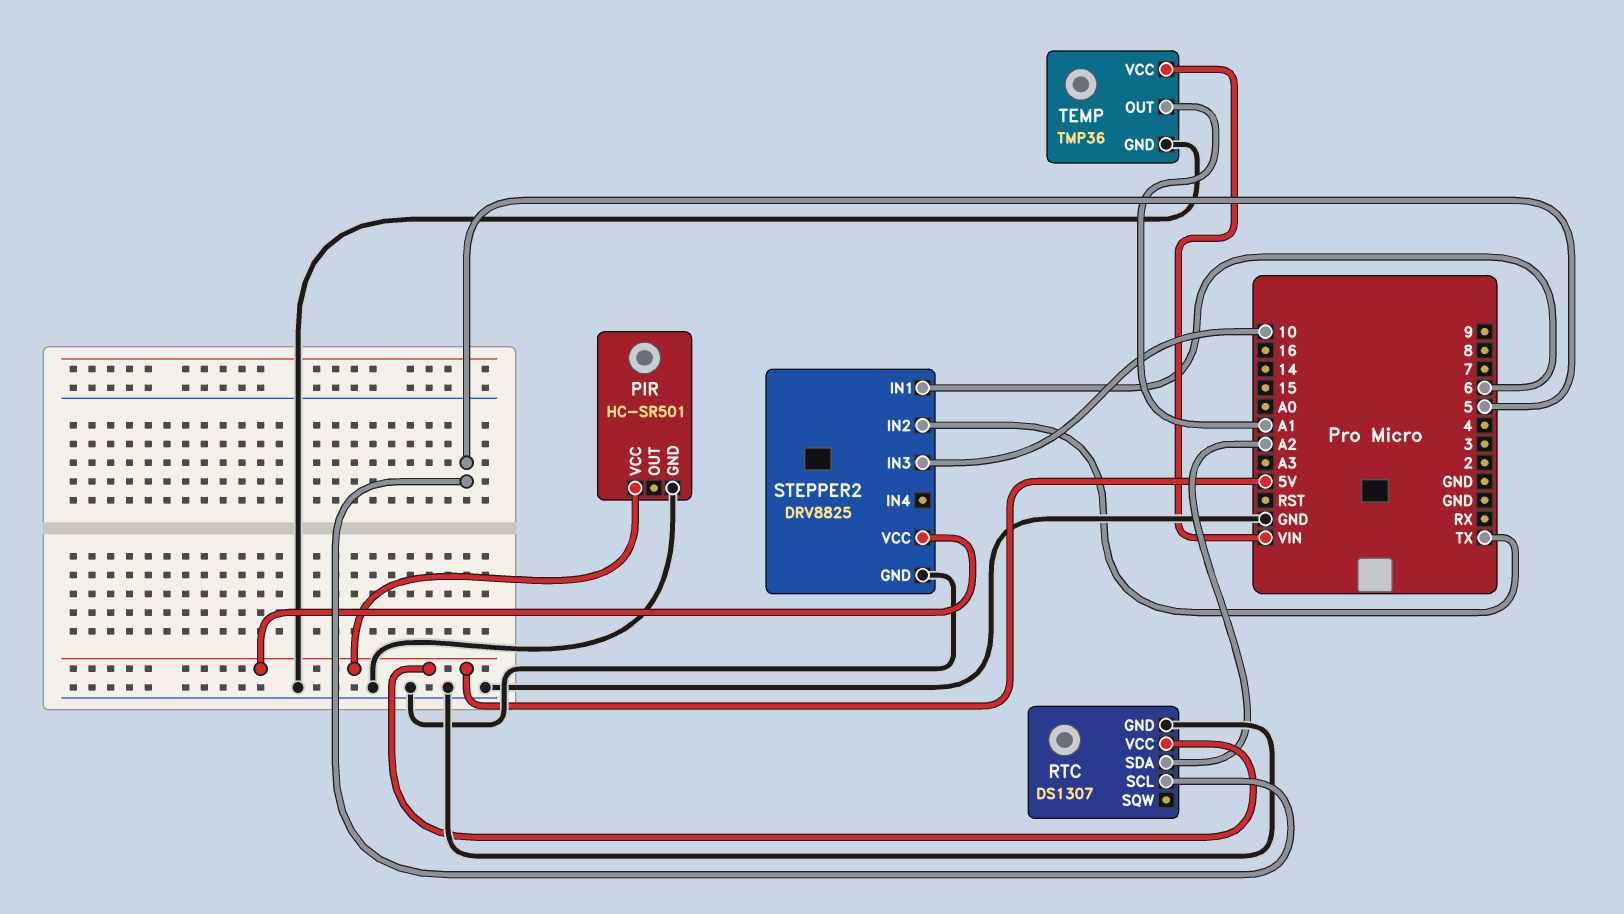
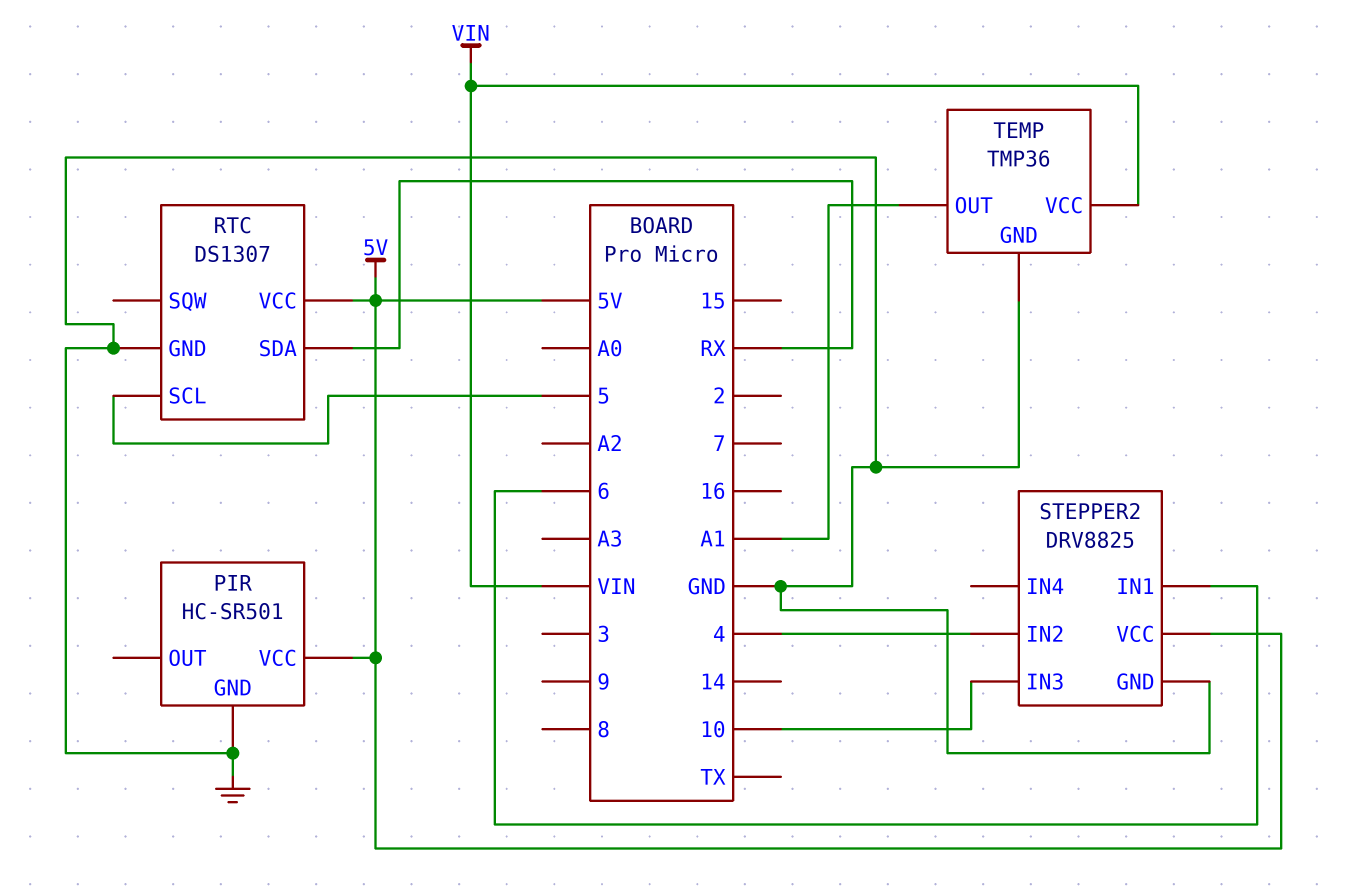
RTC pin SDA: A2 -> RX
STEPPER2 pin IN2: TX -> 4

